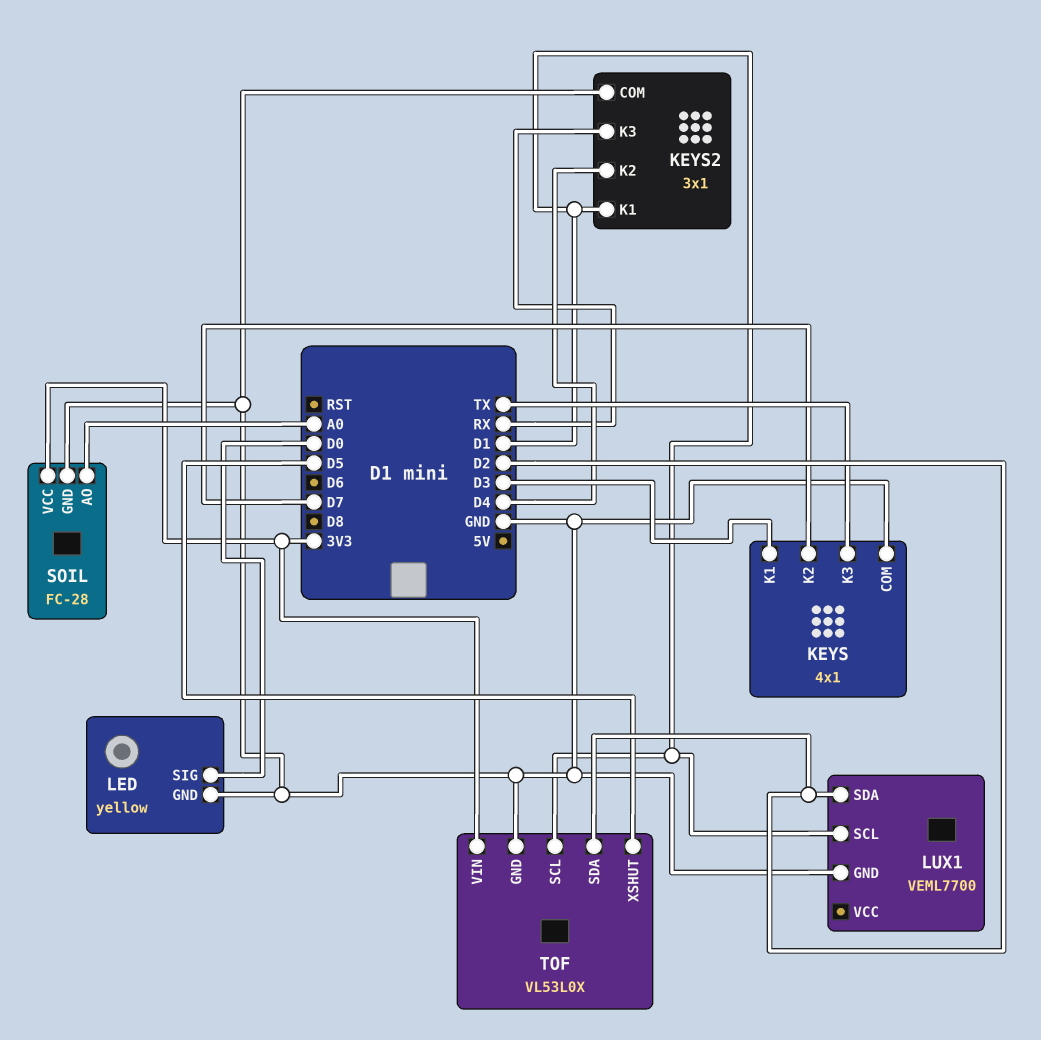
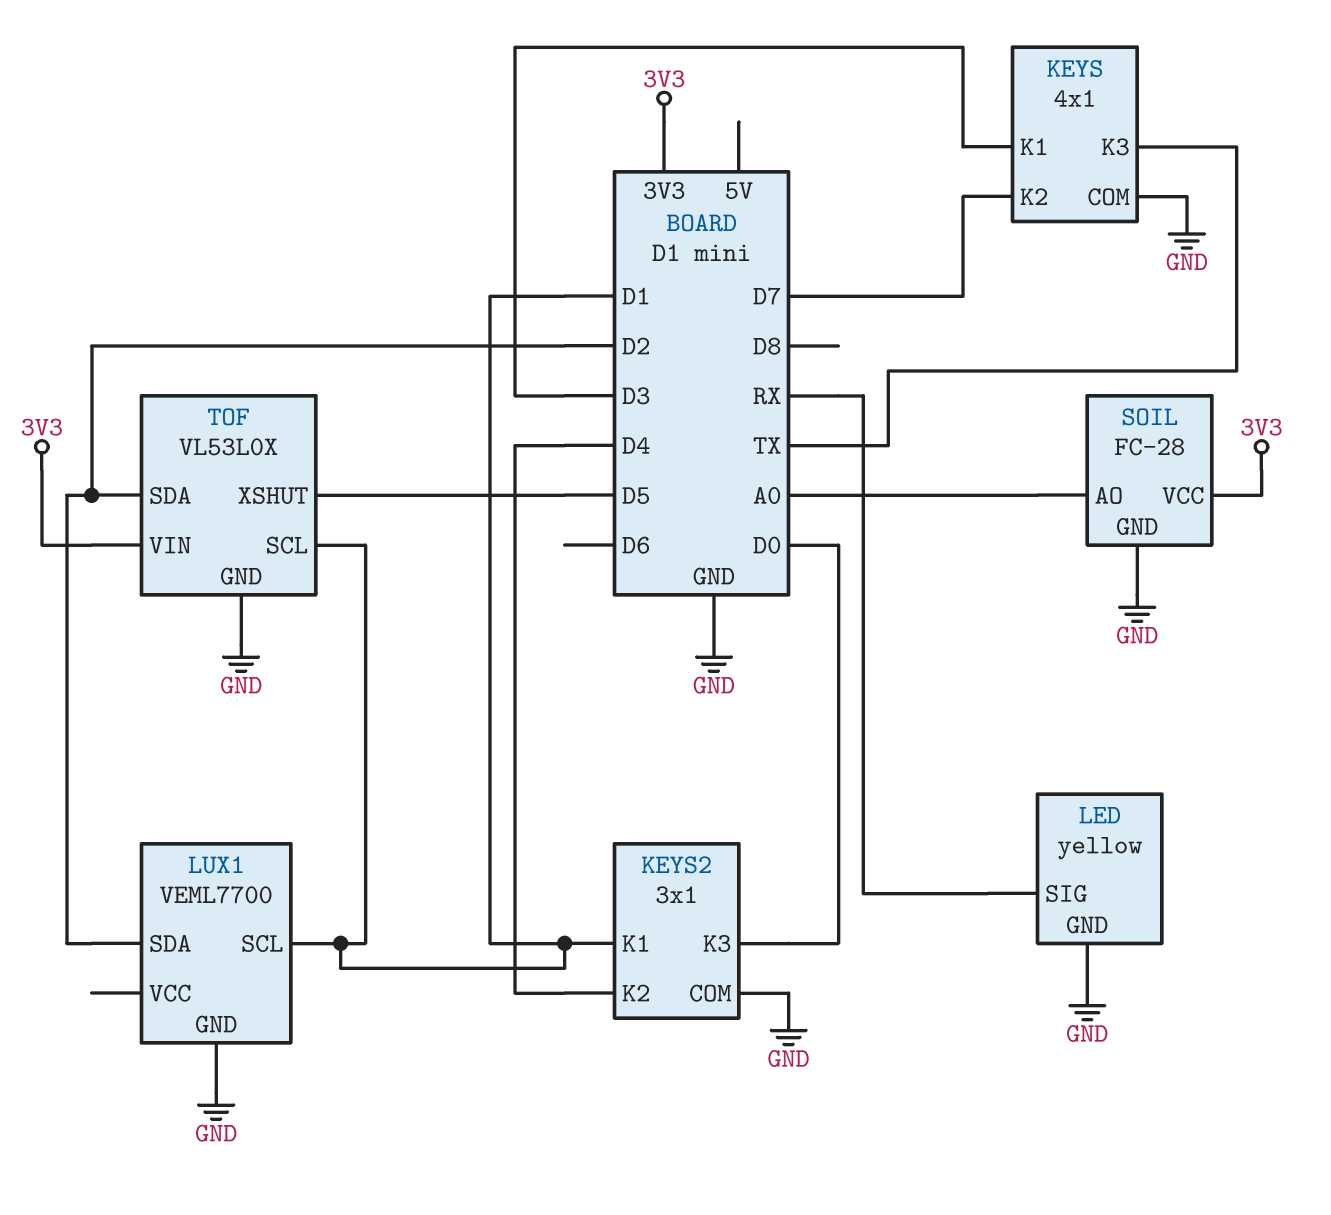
KEYS2 pin K3: RX -> D0
LED pin SIG: D0 -> RX

